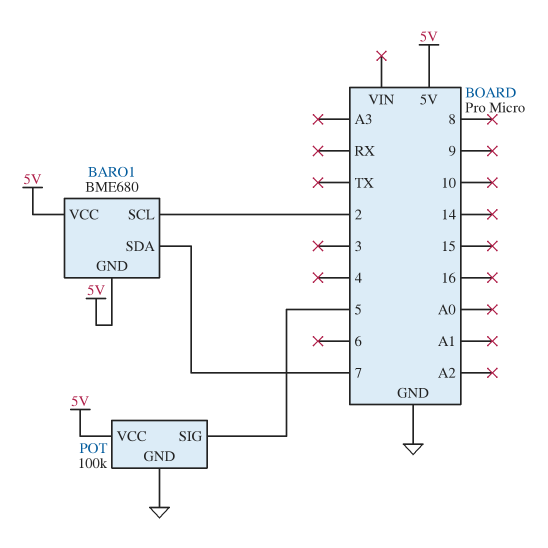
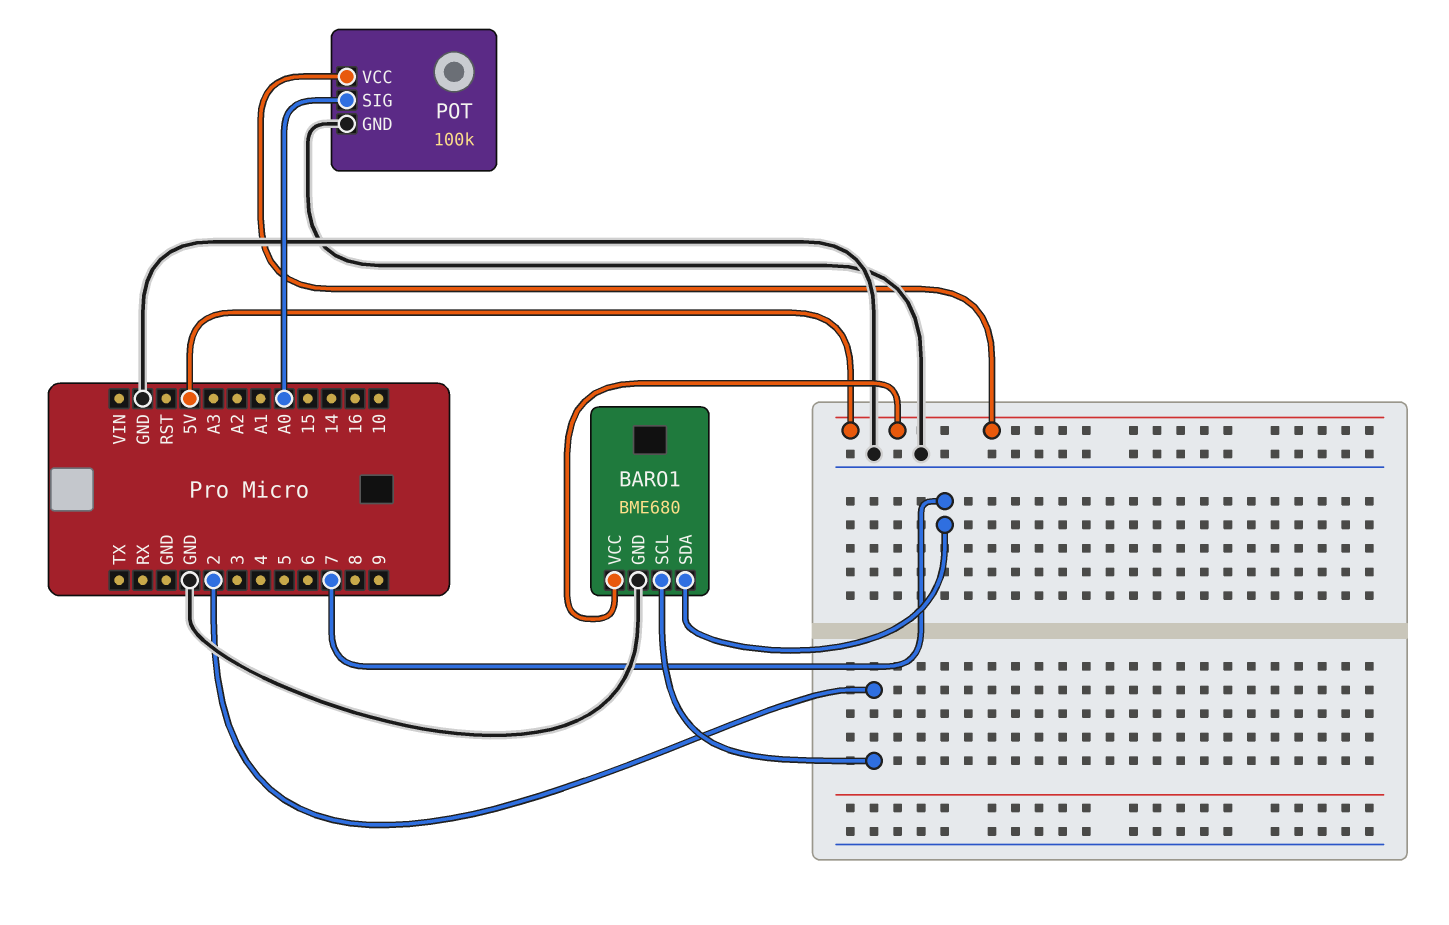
BARO1 pin GND: 5V -> GND
POT pin SIG: 5 -> A0

